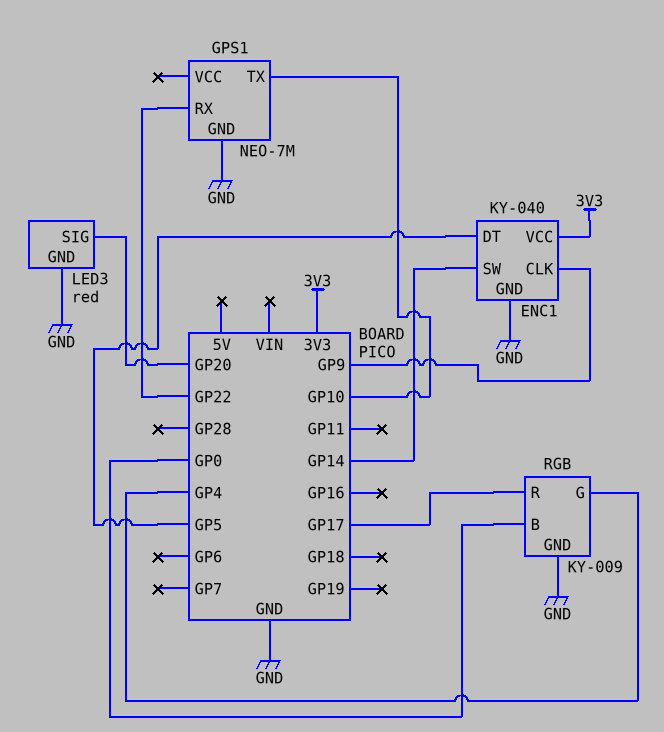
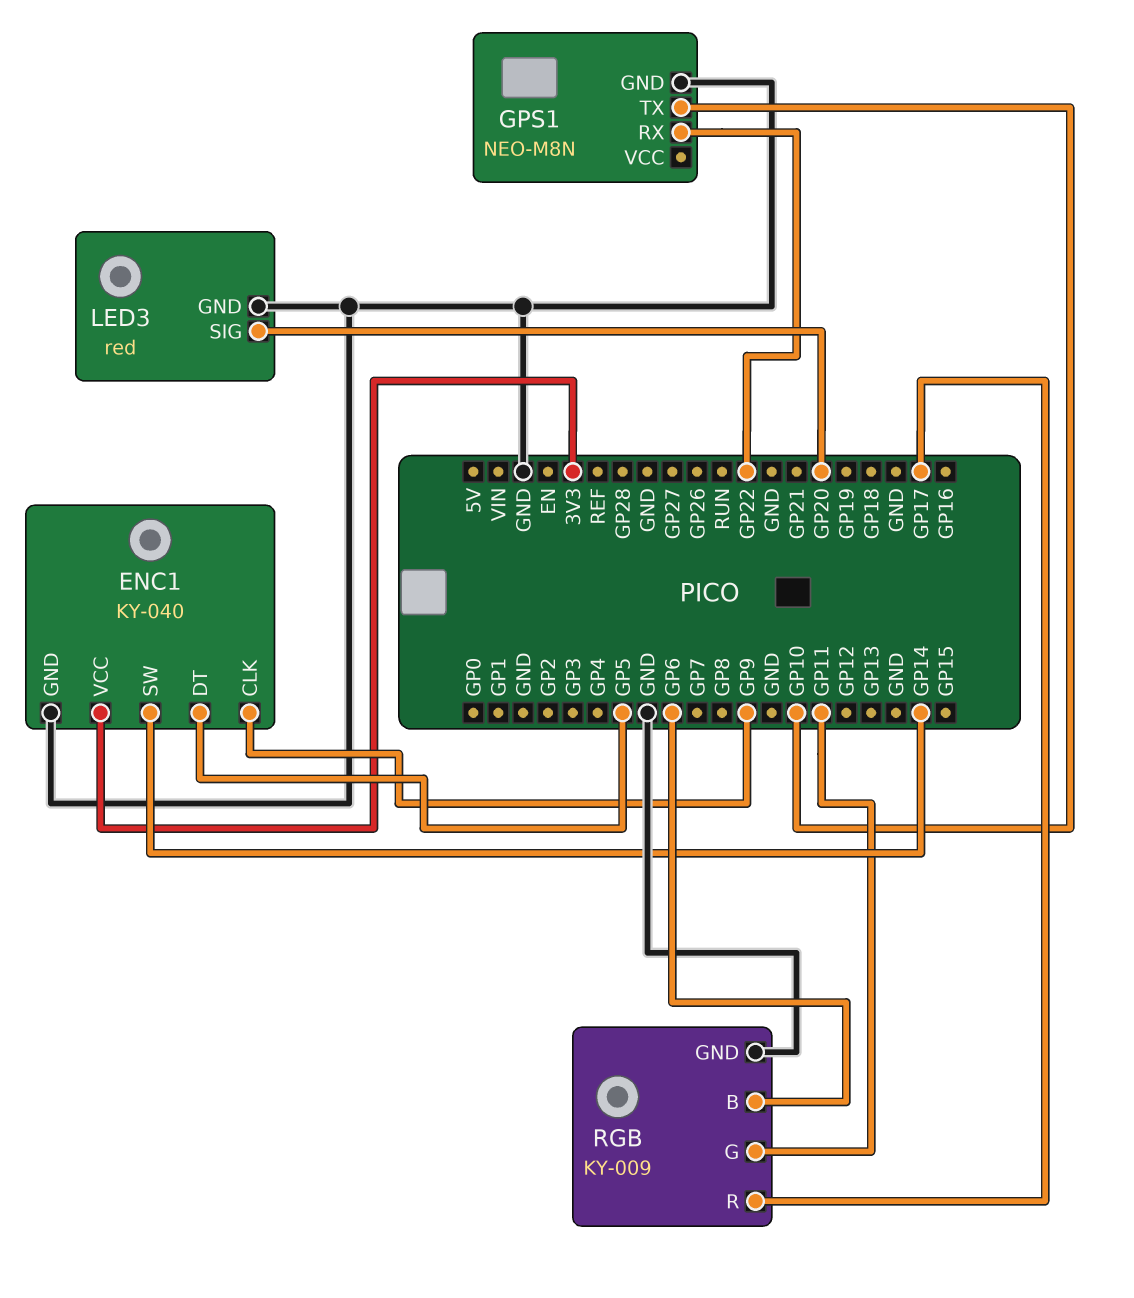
GPS1: NEO-7M -> NEO-M8N
RGB pin B: GP0 -> GP6
RGB pin G: GP4 -> GP11

